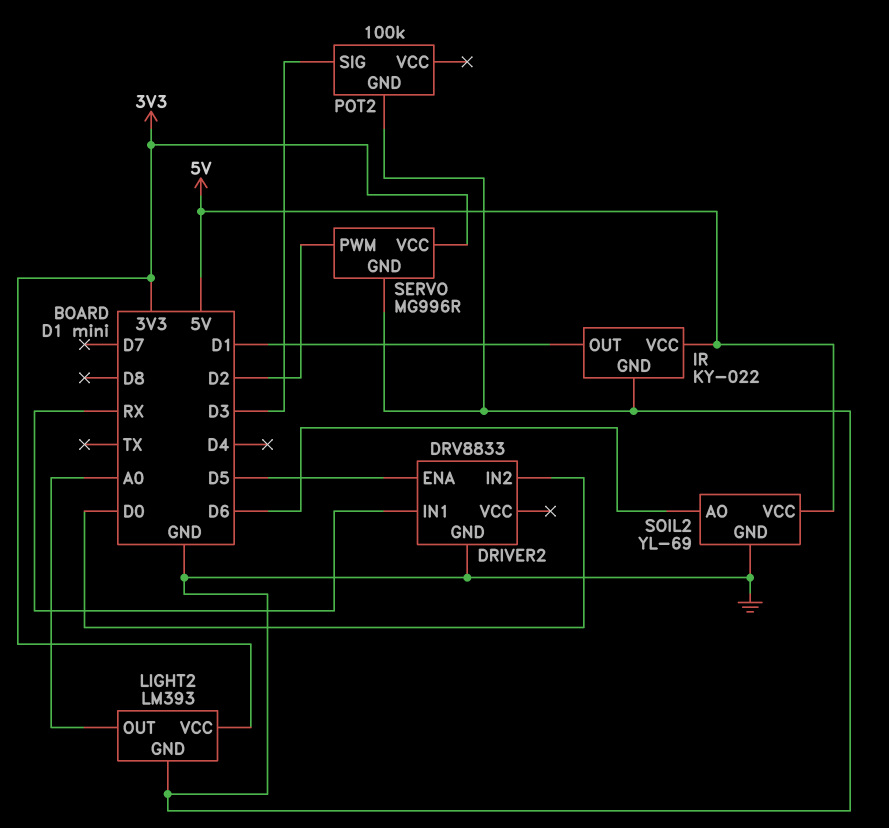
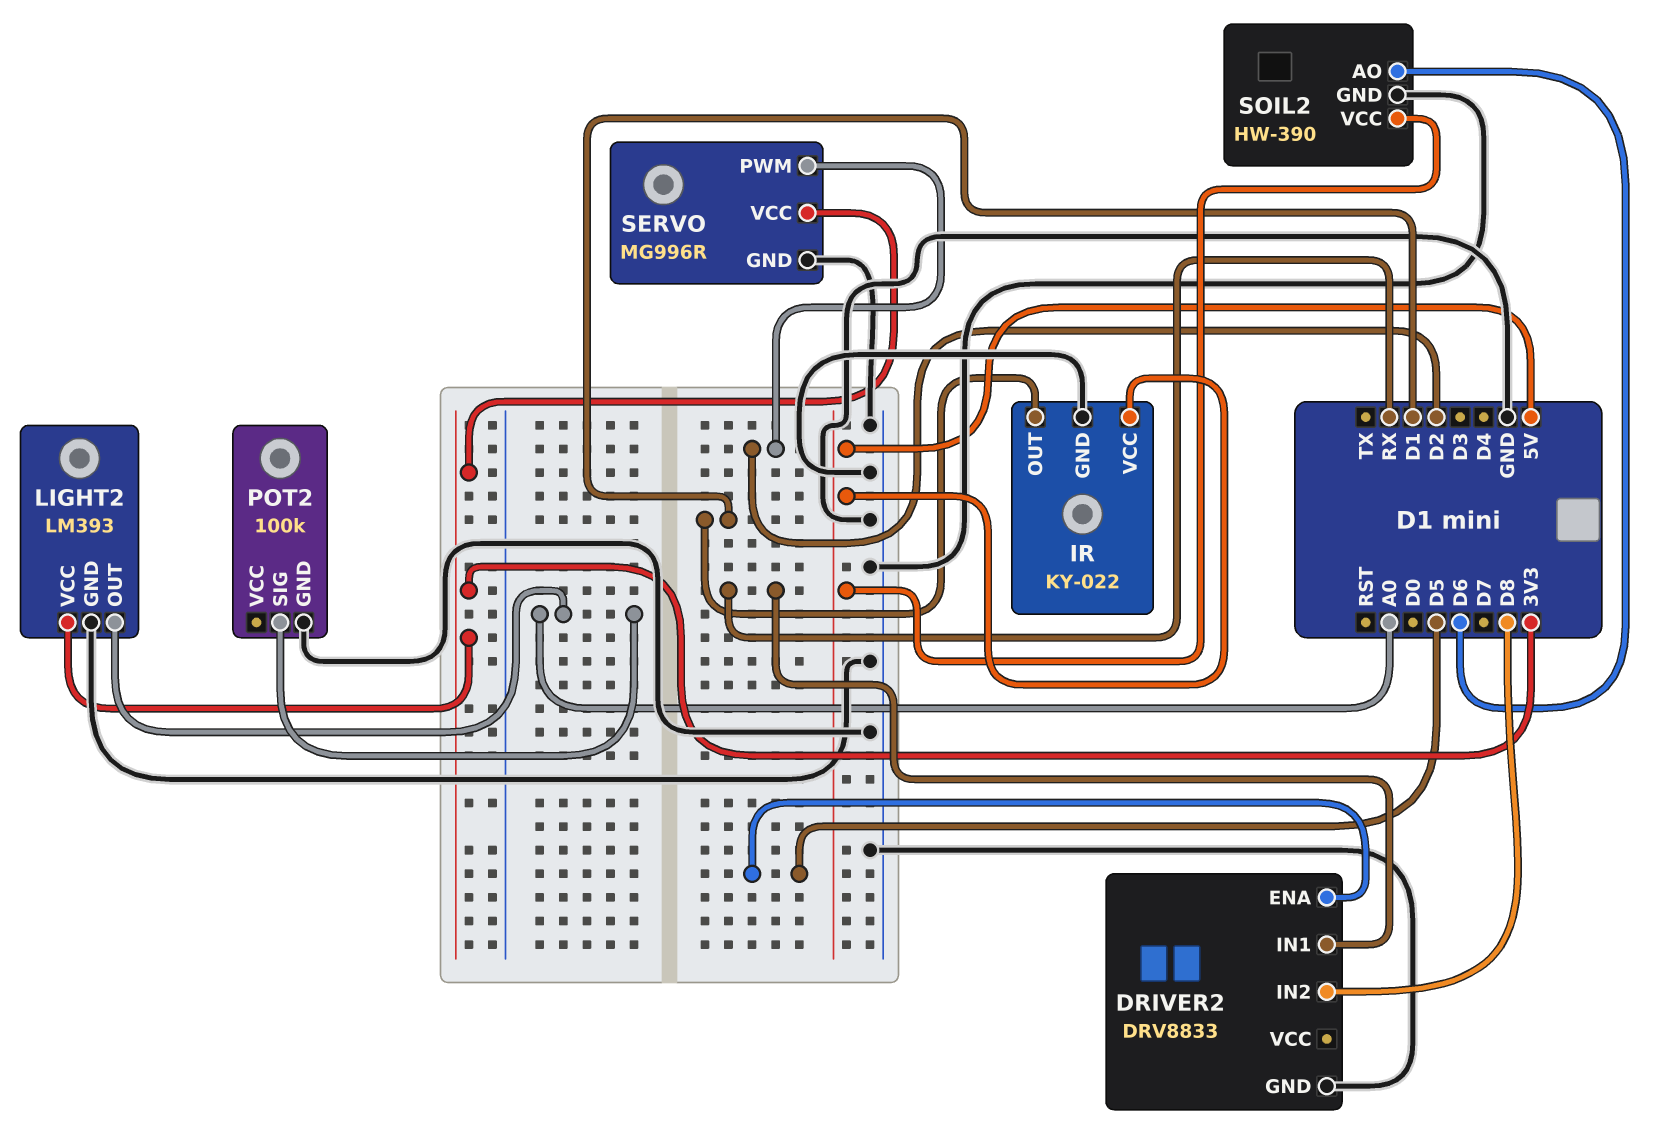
DRIVER2 pin IN2: D0 -> D8
POT2 pin SIG: D3 -> A0
SOIL2: YL-69 -> HW-390

